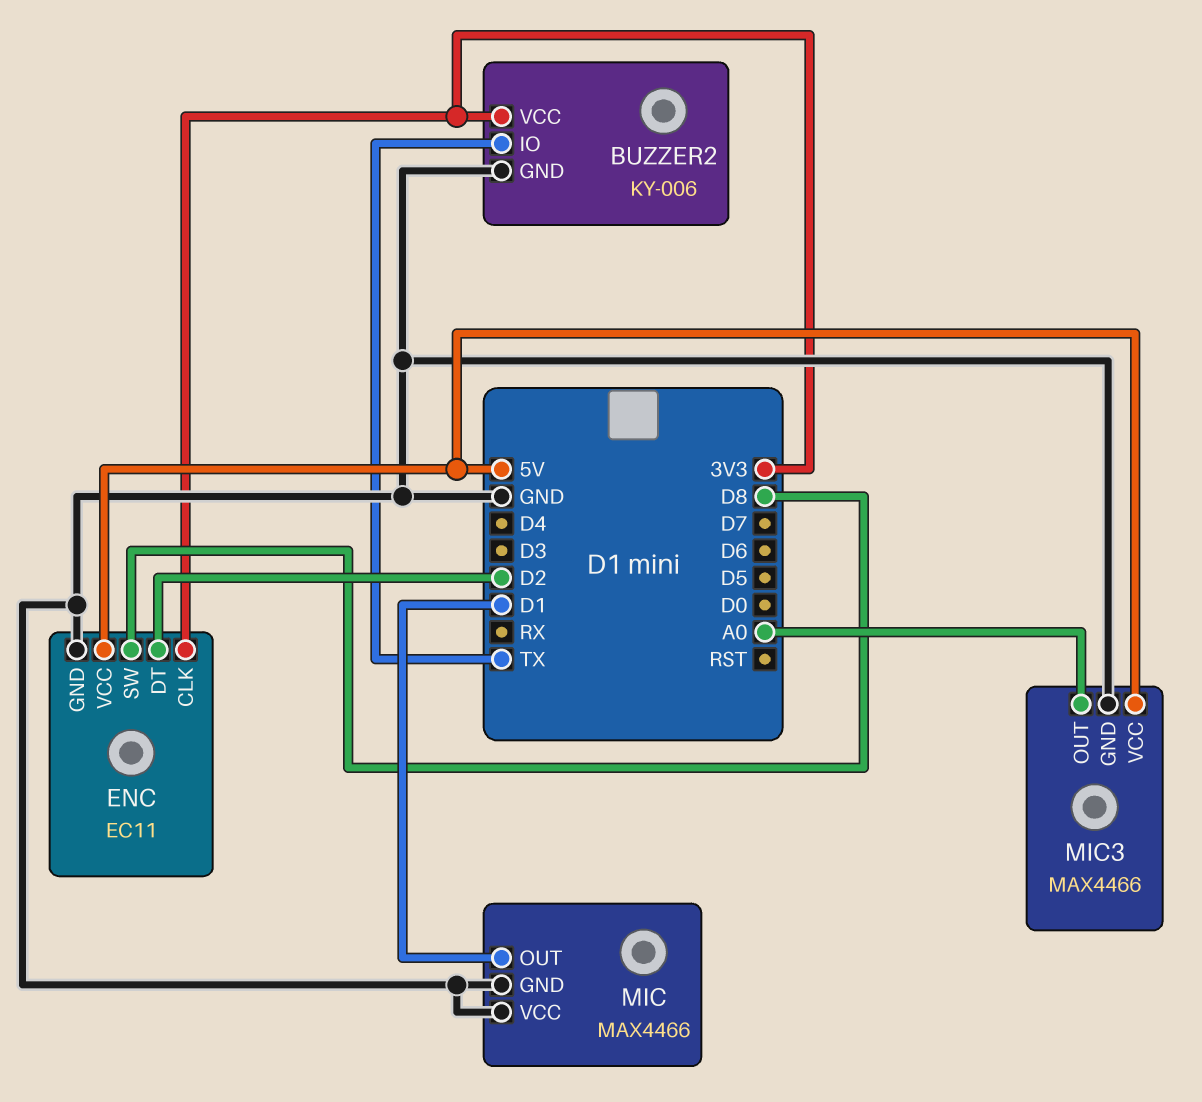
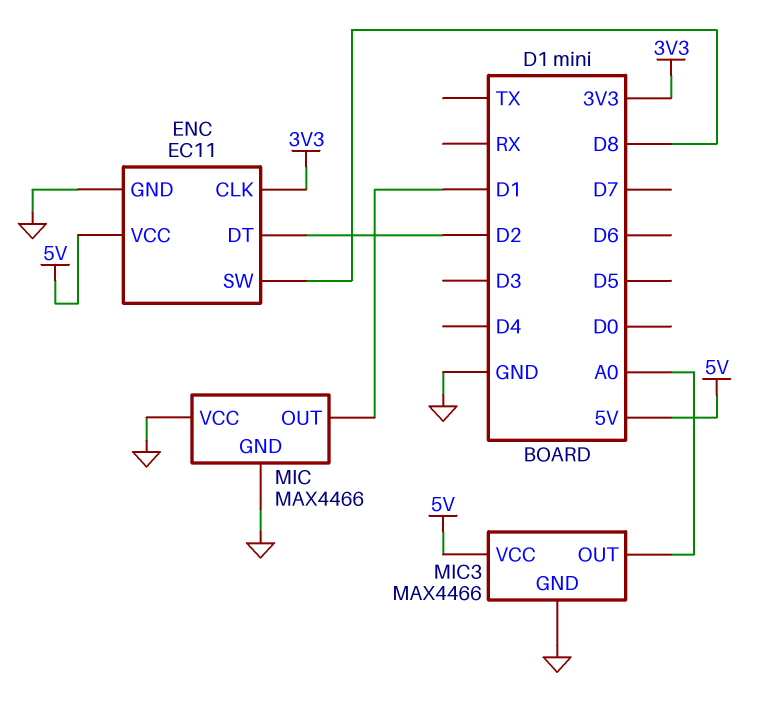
BUZZER2: KY-006 -> none
BUZZER2 pin GND: GND -> none
BUZZER2 pin IO: TX -> none
BUZZER2 pin VCC: 3V3 -> none

